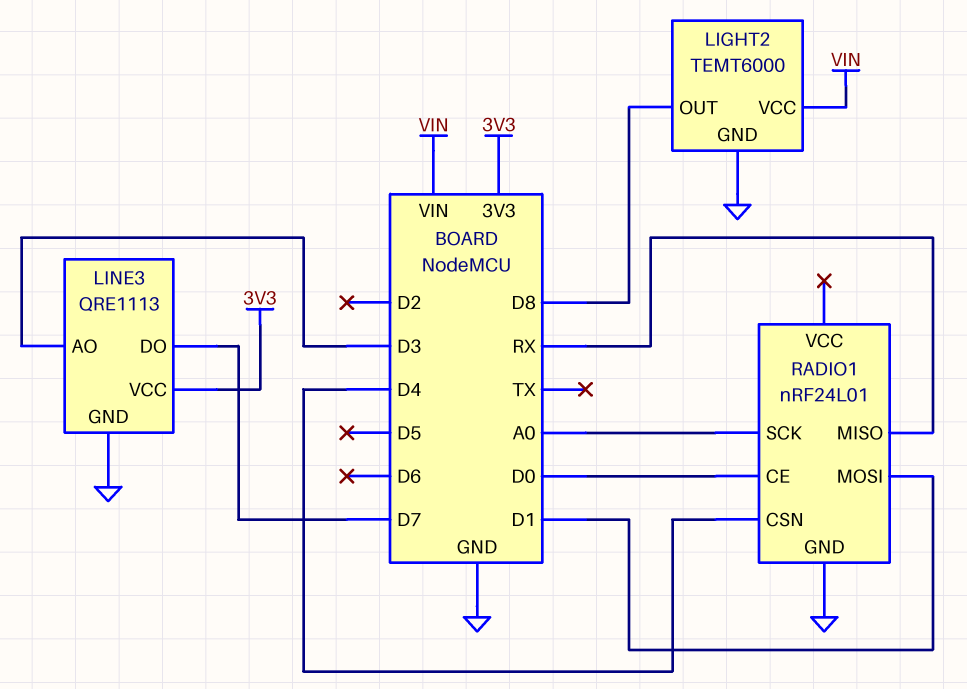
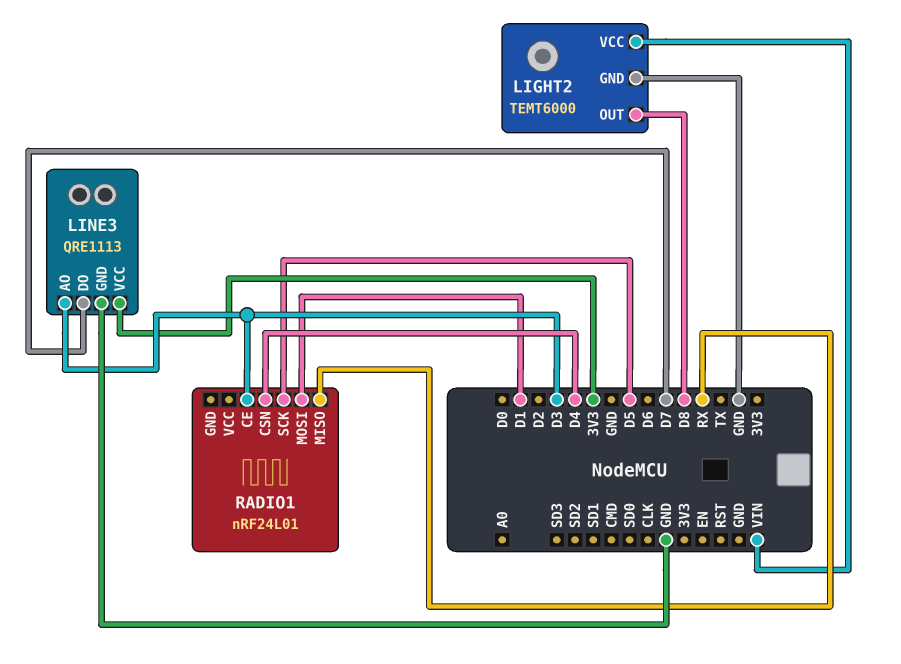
RADIO1 pin CE: D0 -> D3
RADIO1 pin GND: GND -> none
RADIO1 pin SCK: A0 -> D5

